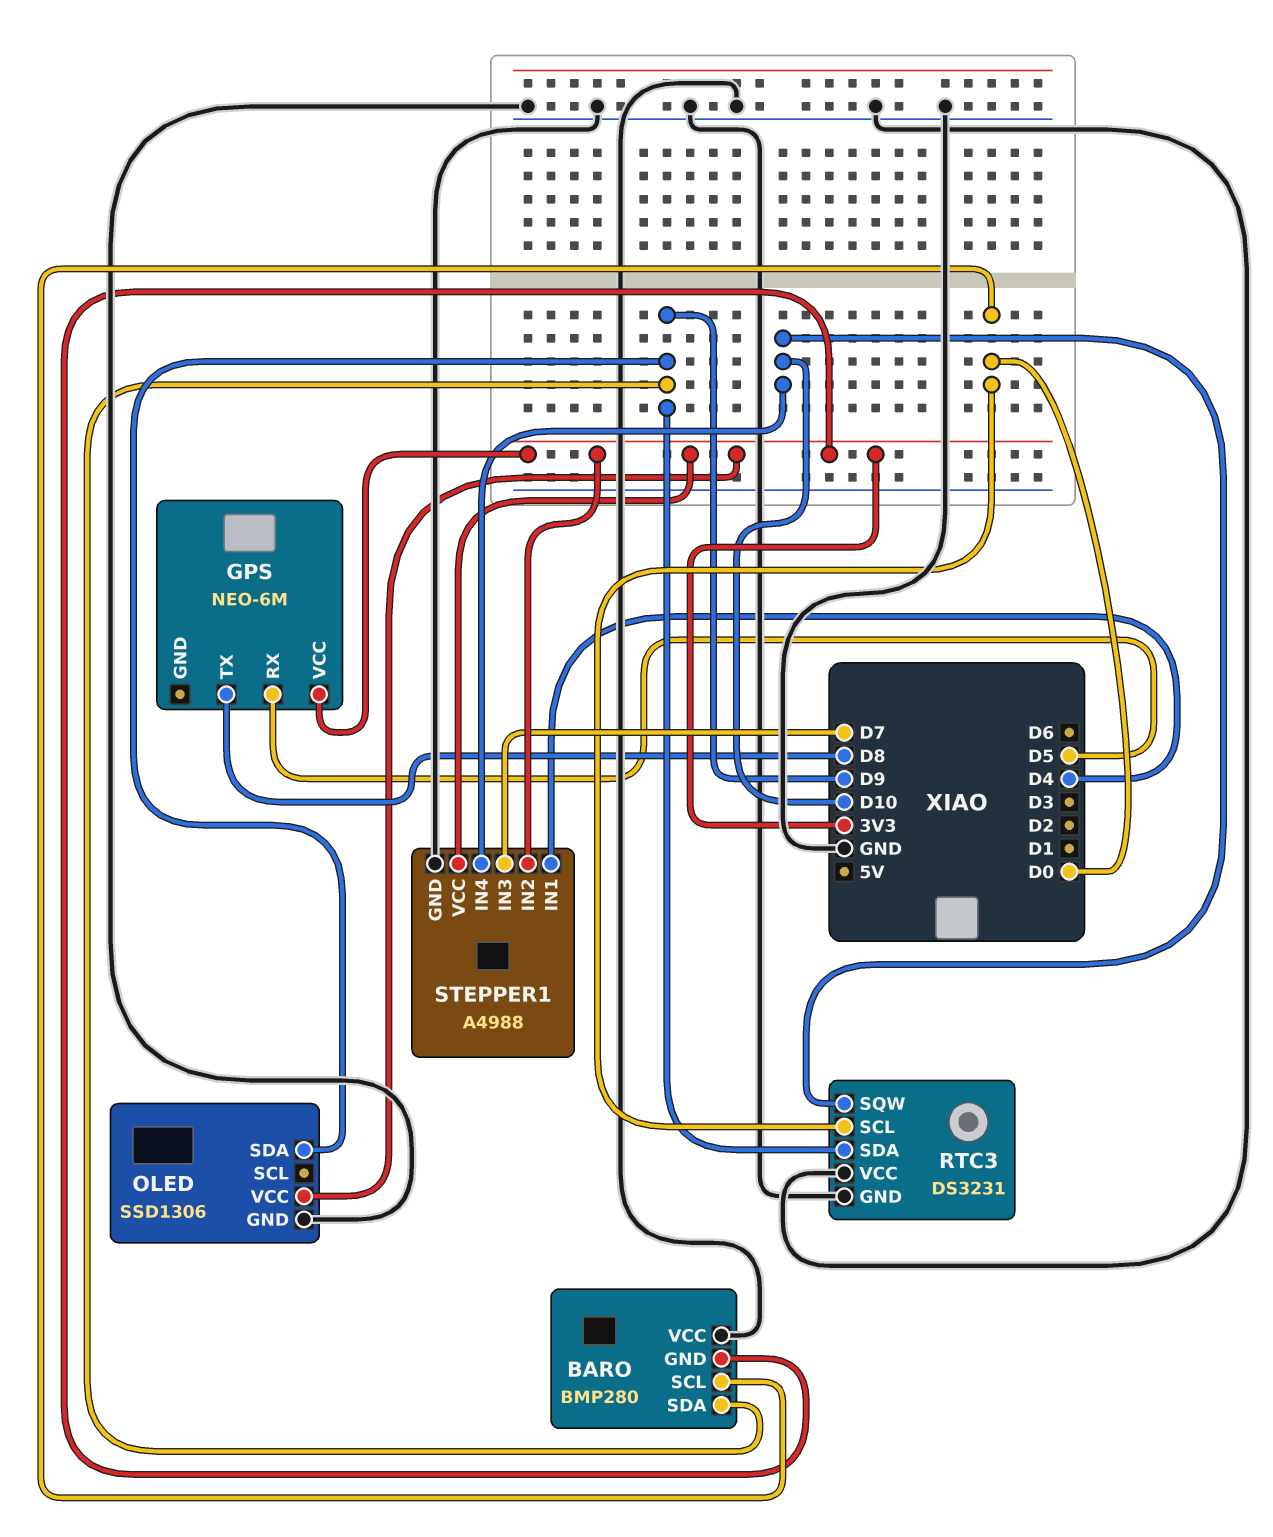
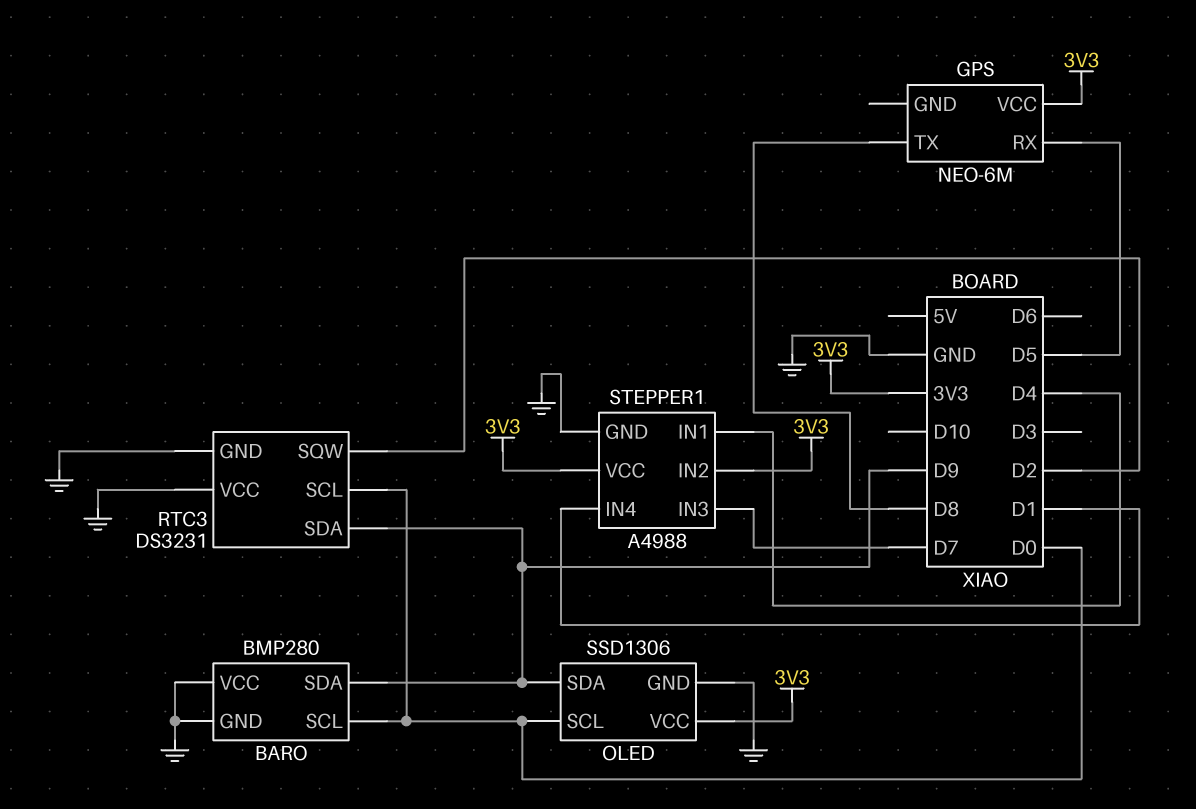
BARO pin GND: 3V3 -> GND
OLED pin SCL: none -> D0
RTC3 pin SQW: D10 -> D2
STEPPER1 pin IN4: D10 -> D1

